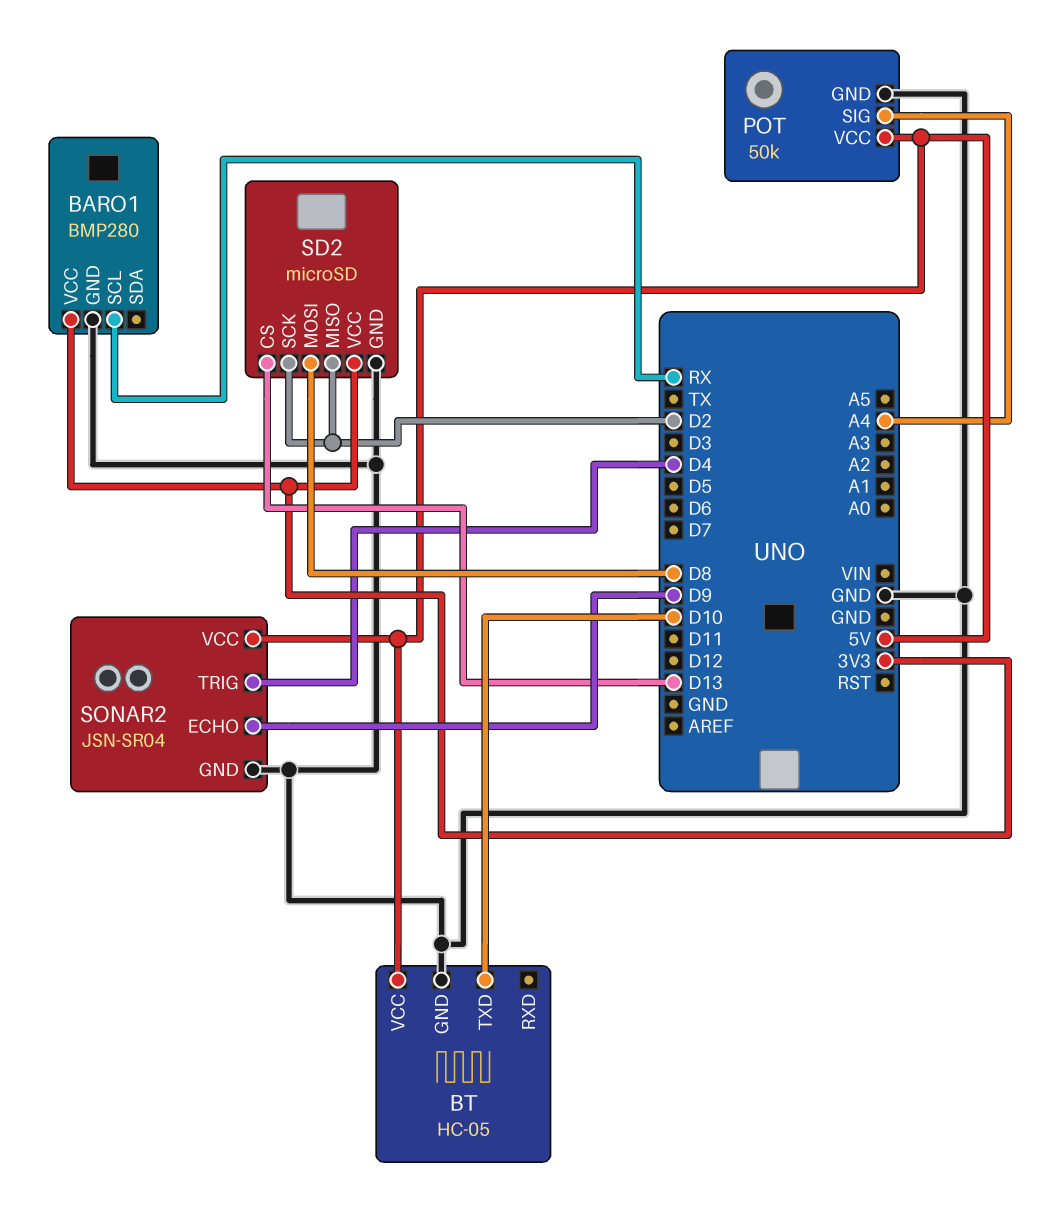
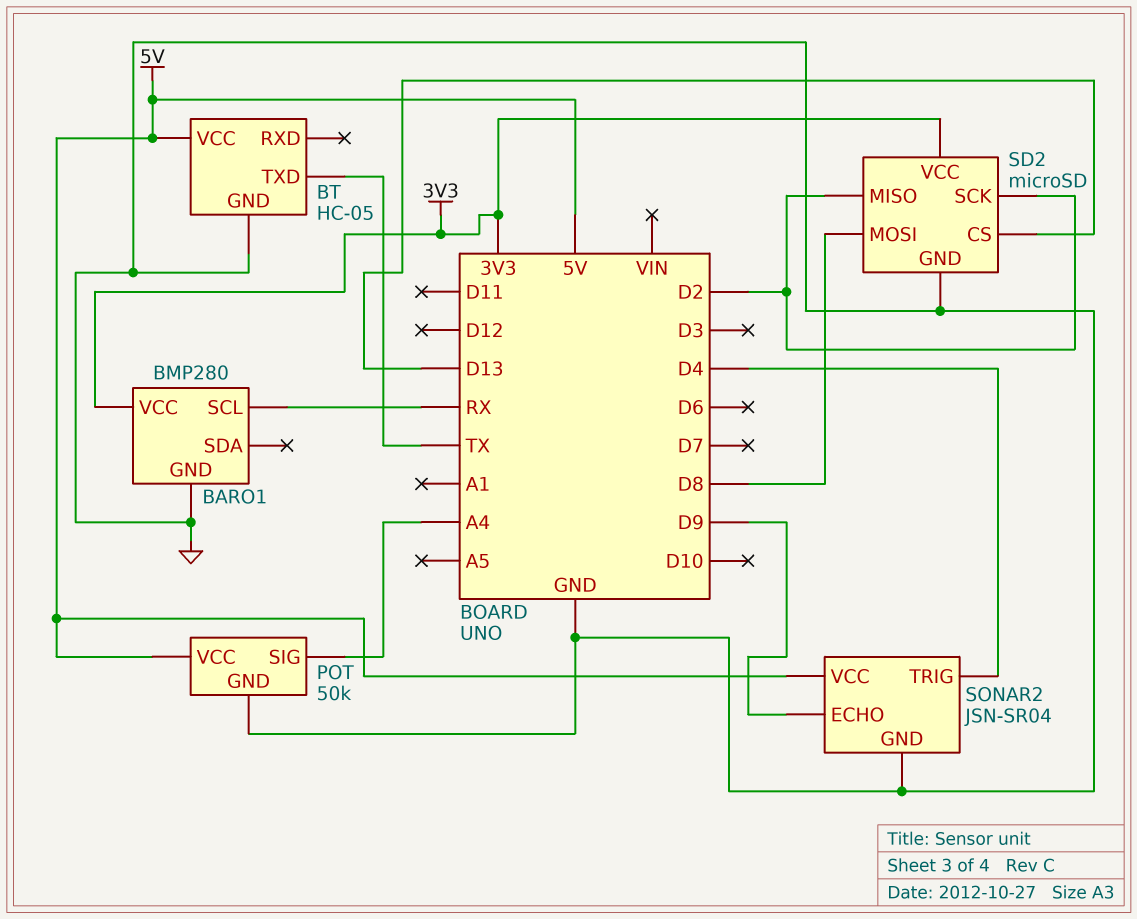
BT pin TXD: D10 -> TX

